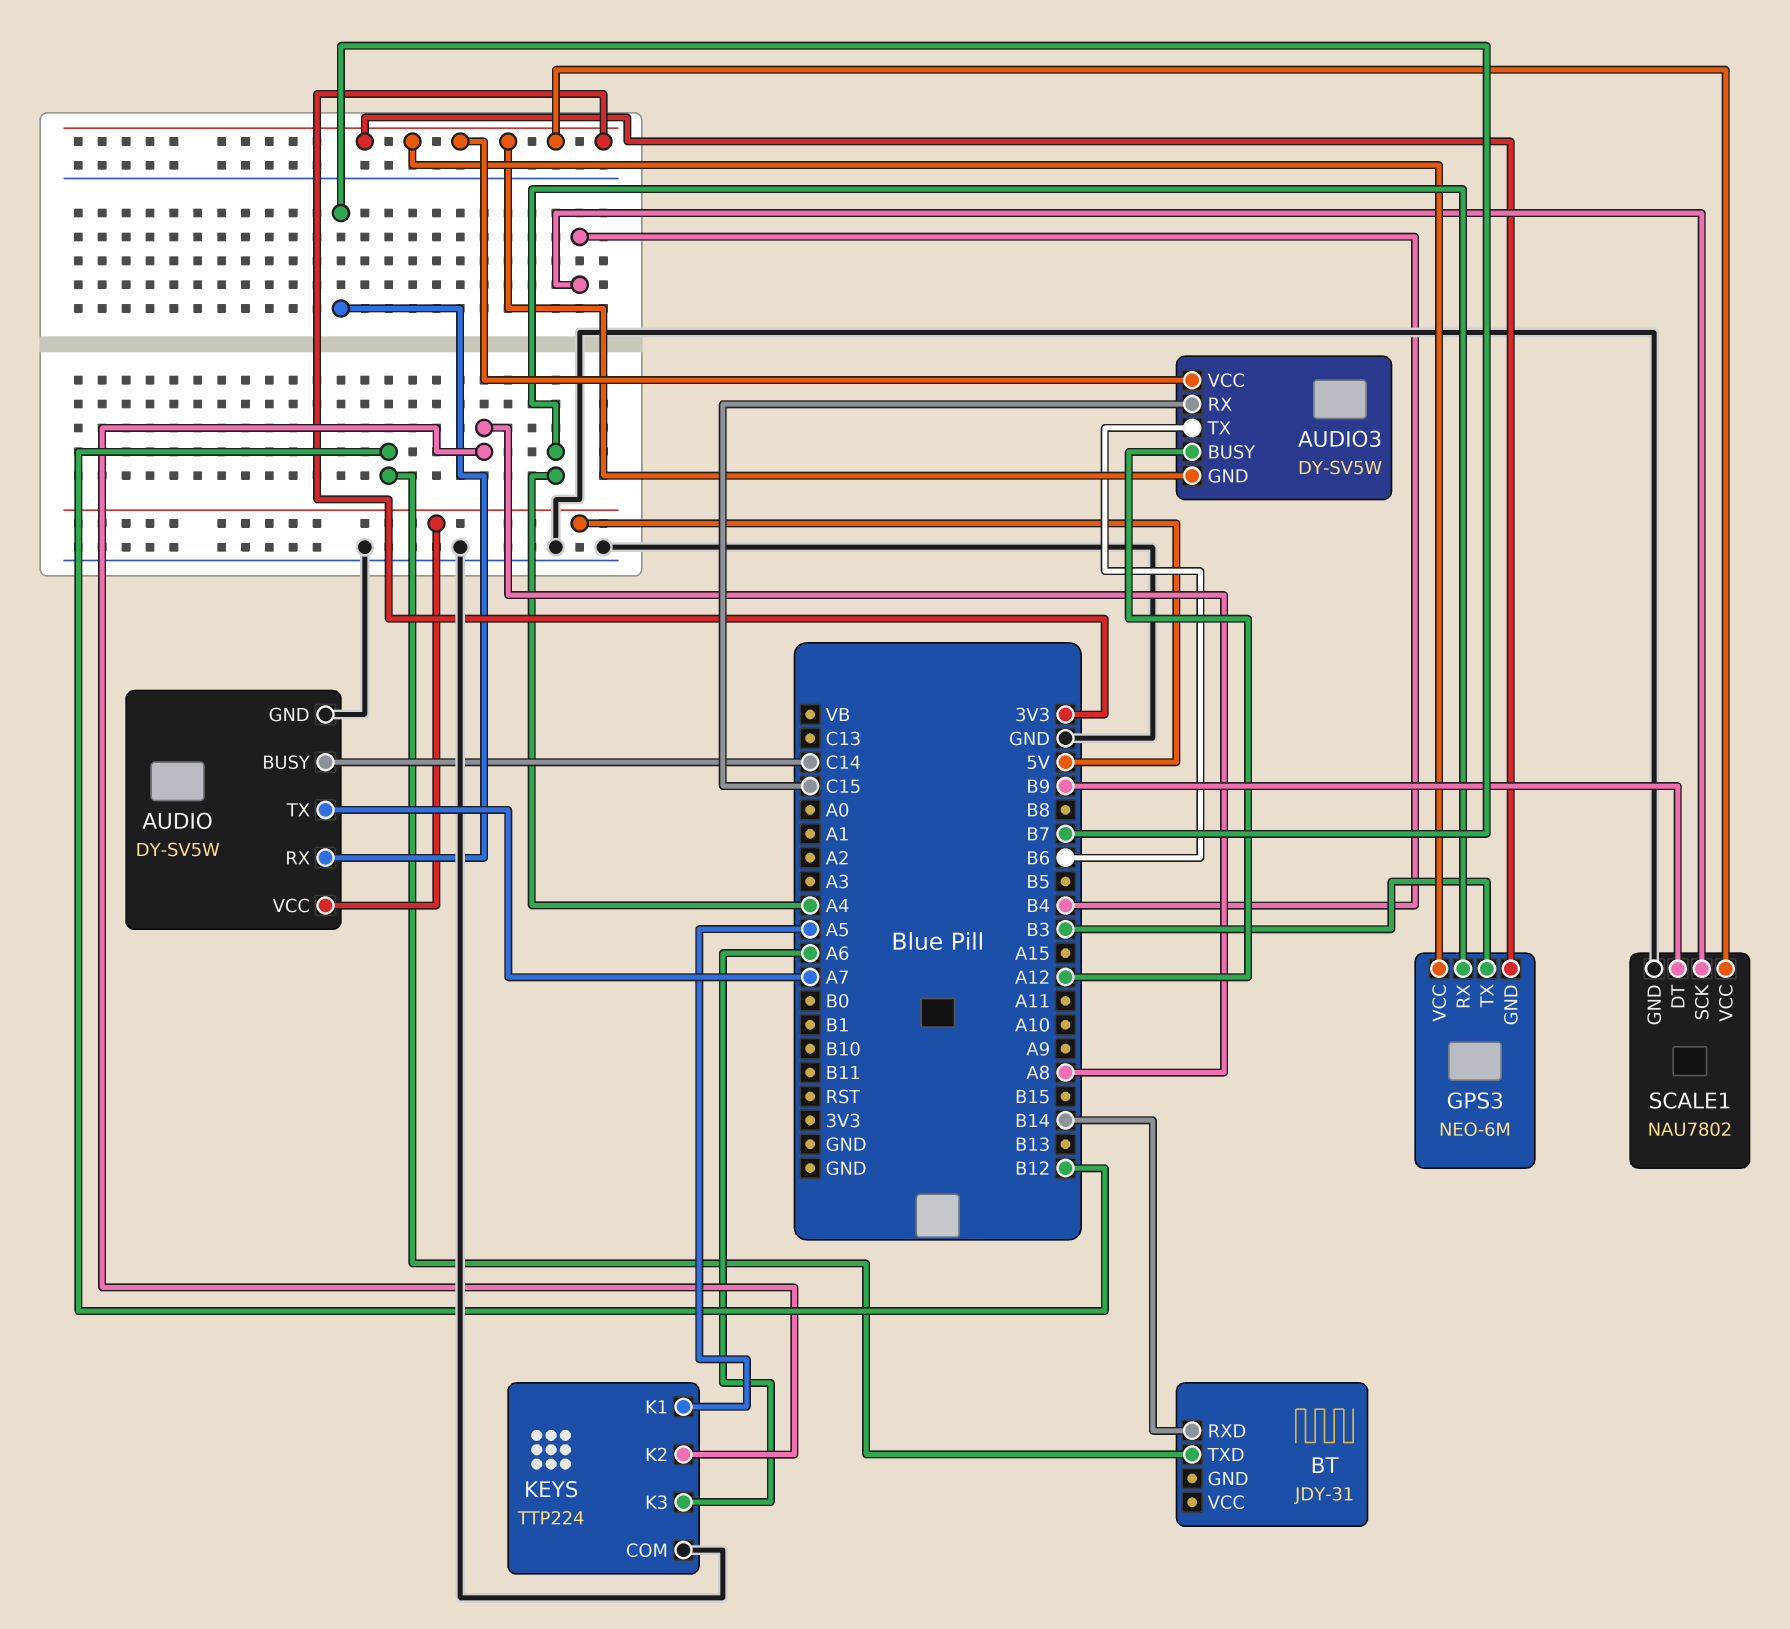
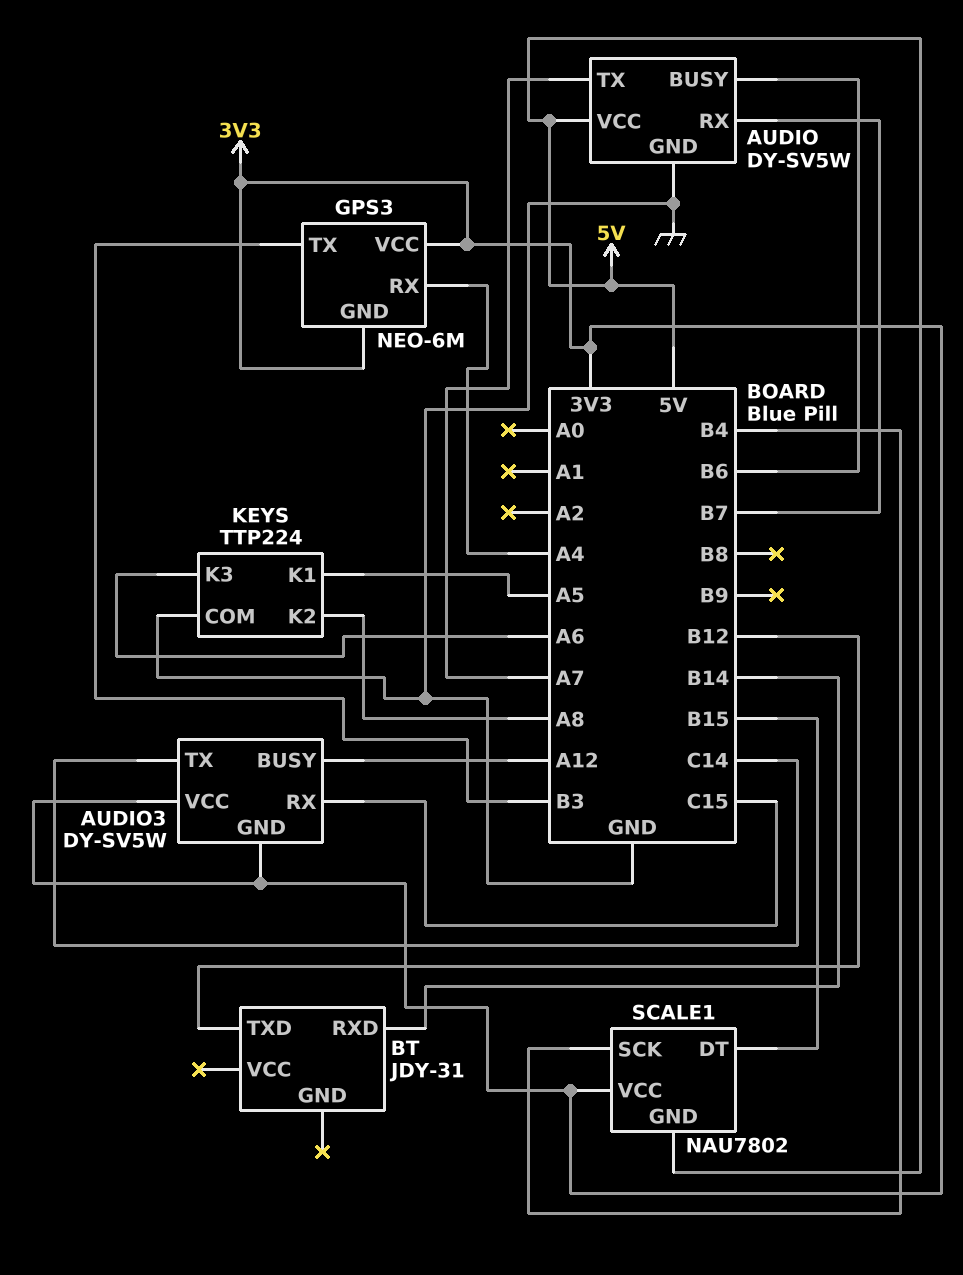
AUDIO pin BUSY: C14 -> B6
AUDIO3 pin TX: B6 -> C14
SCALE1 pin DT: B9 -> B15
SCALE1 pin GND: GND -> 5V

